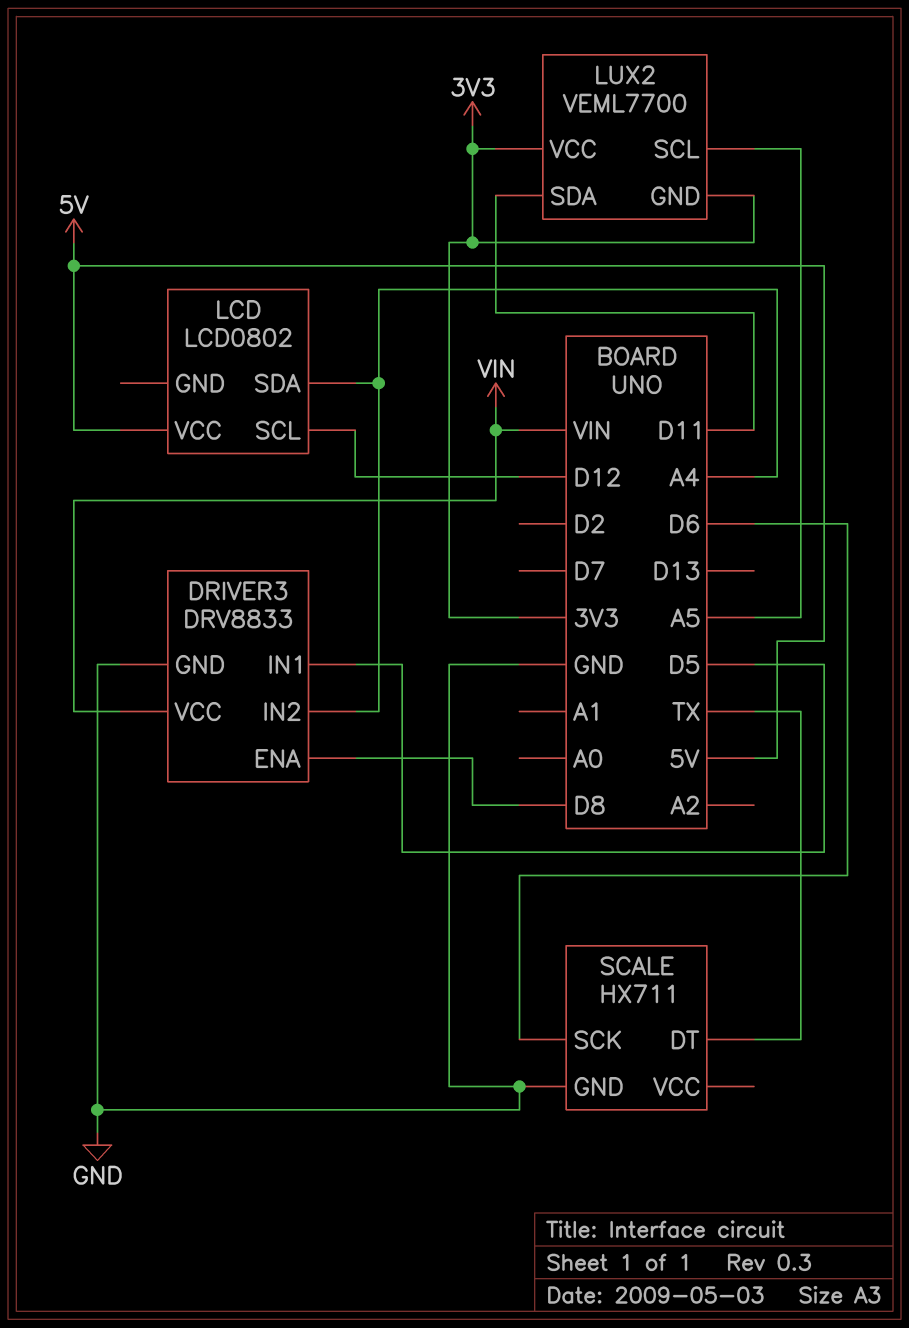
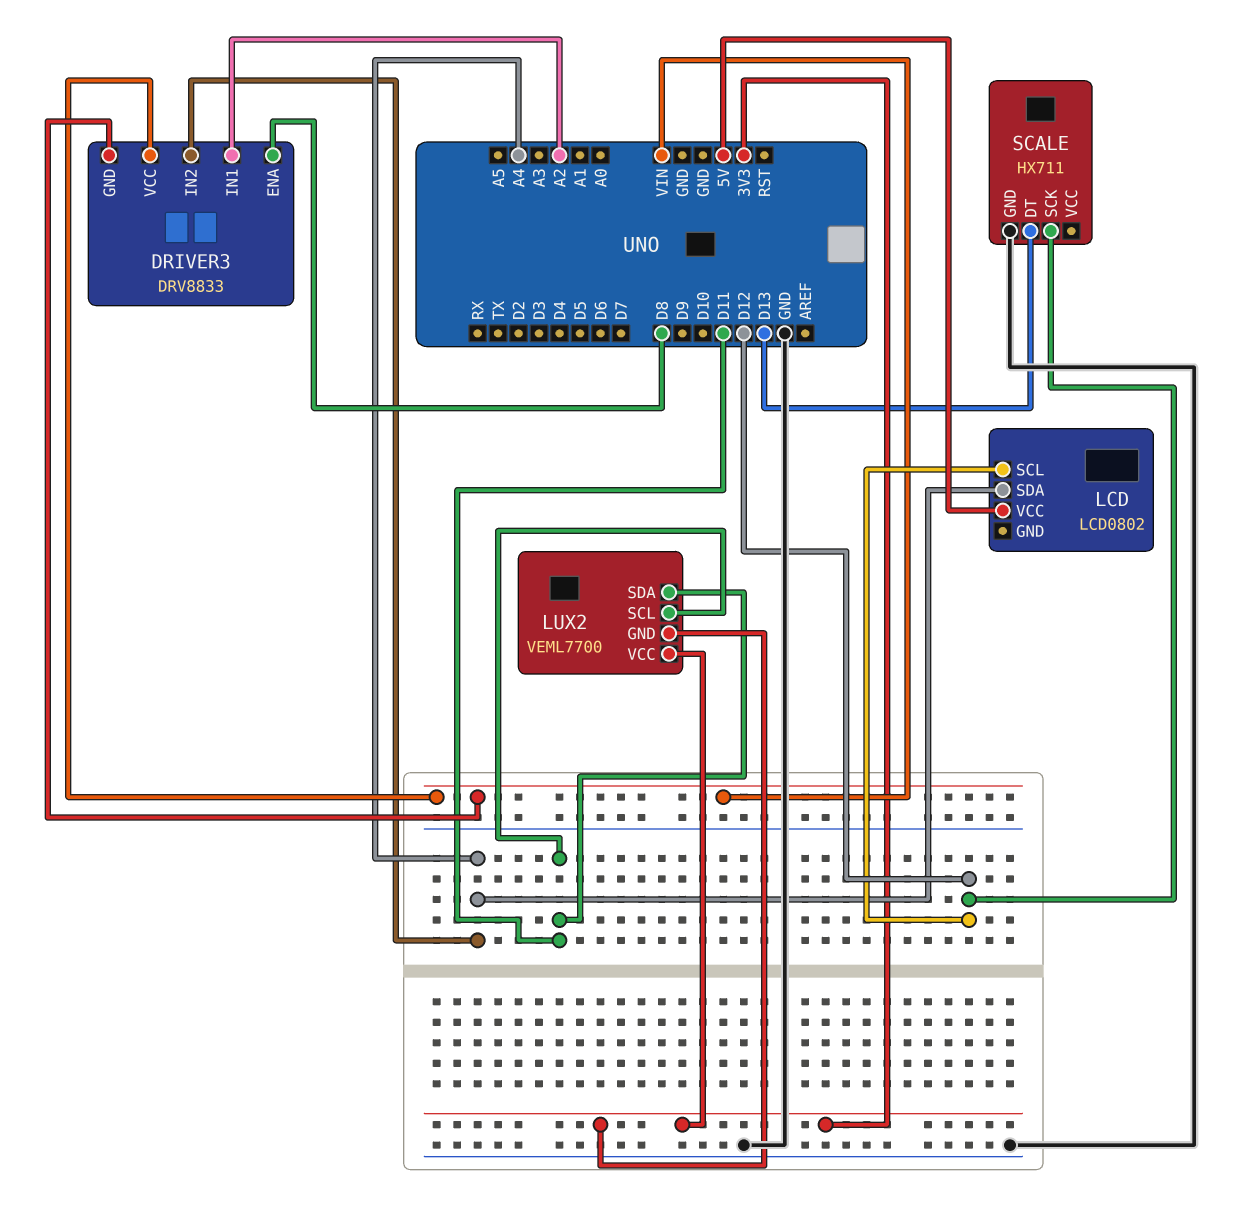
DRIVER3 pin GND: GND -> VIN
DRIVER3 pin IN1: D5 -> A2
LUX2 pin SCL: A5 -> D11
SCALE pin DT: TX -> D13
SCALE pin SCK: D6 -> D12

